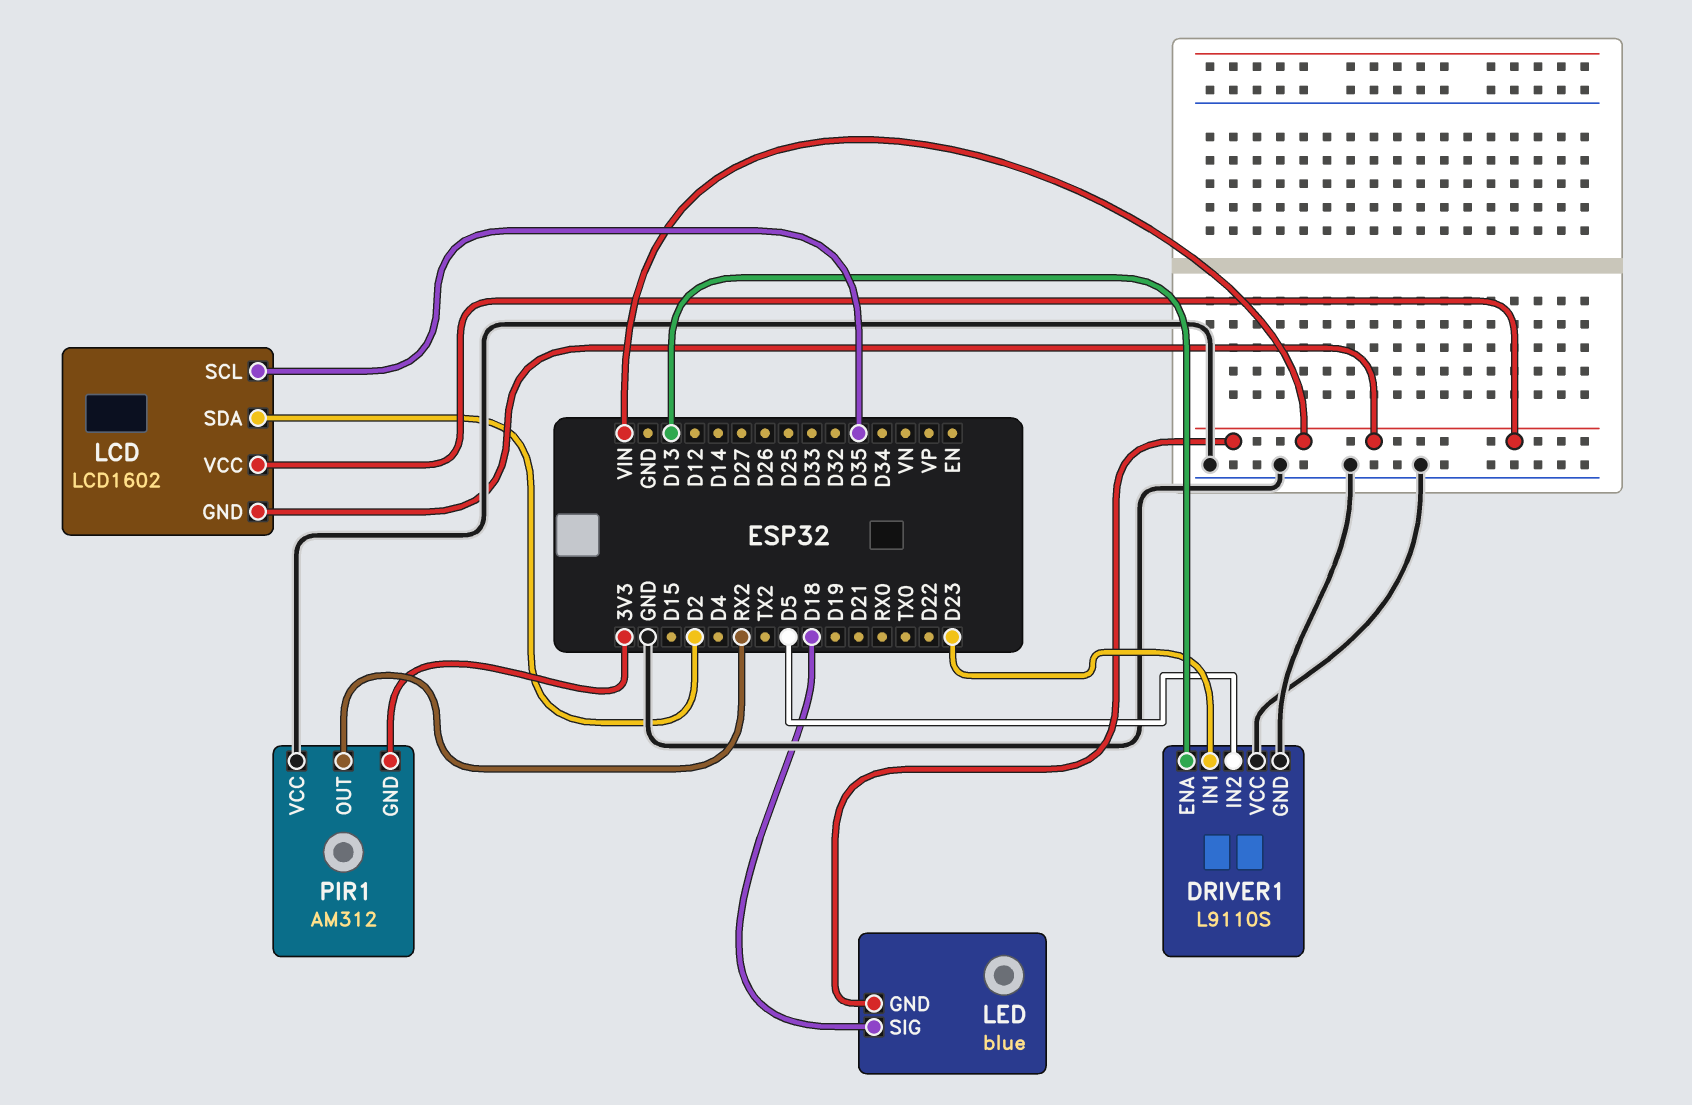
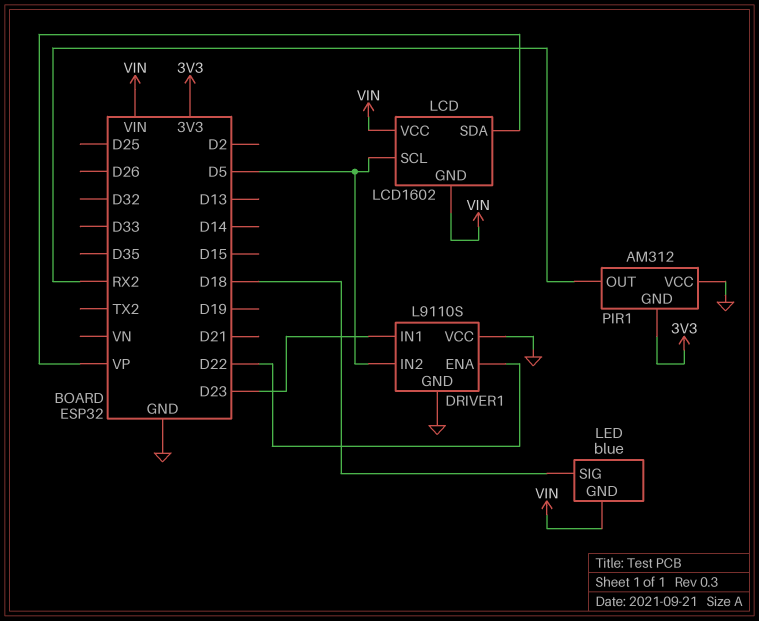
DRIVER1 pin ENA: D13 -> D22
LCD pin SCL: D35 -> D5
LCD pin SDA: D2 -> VP

